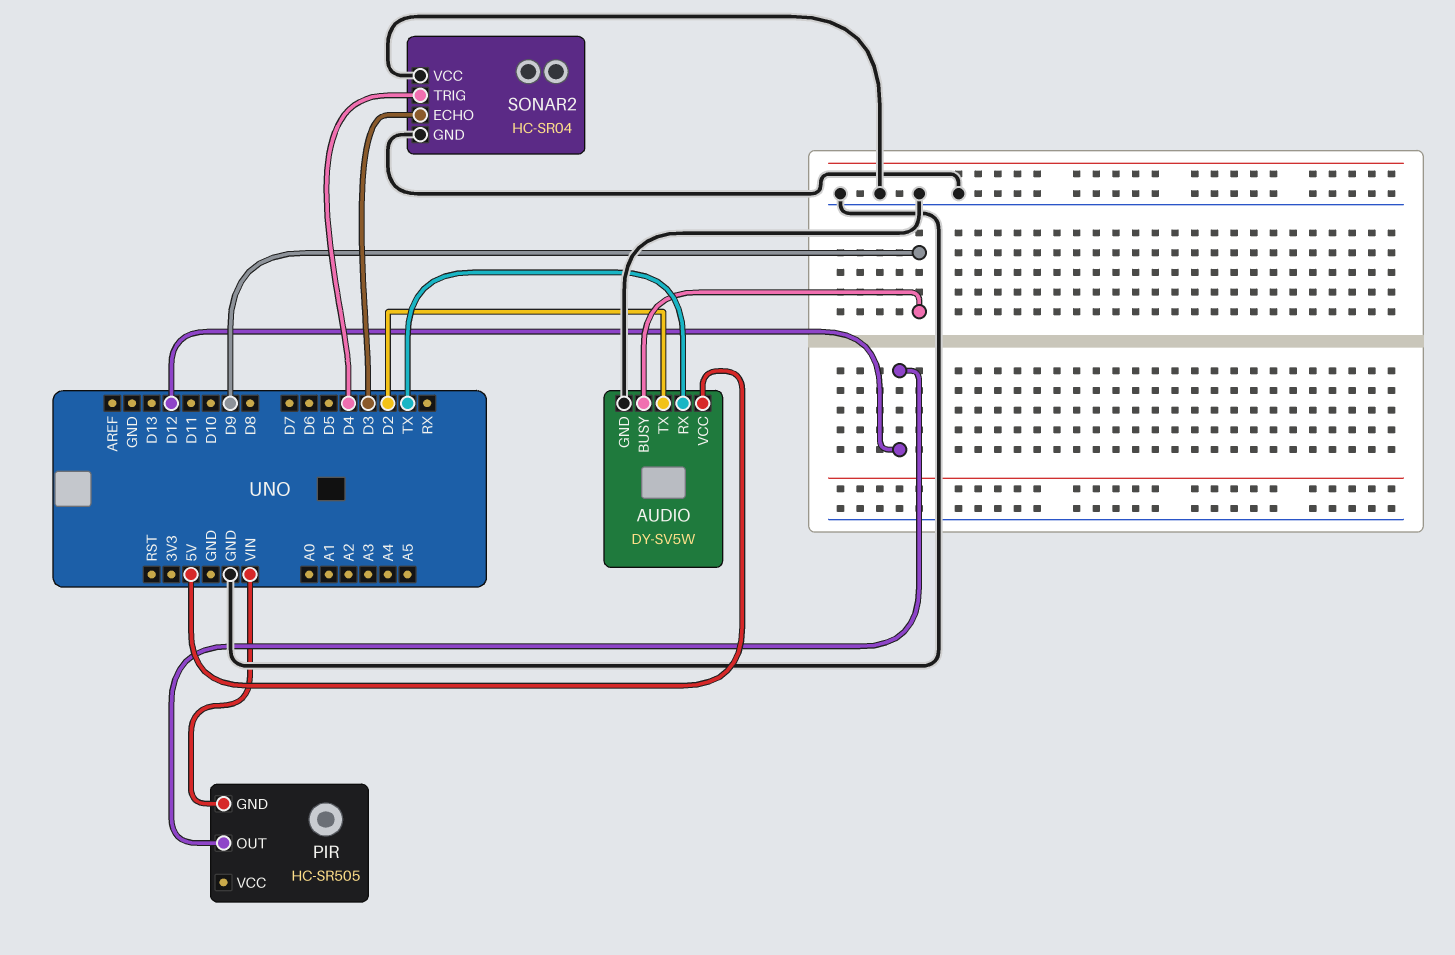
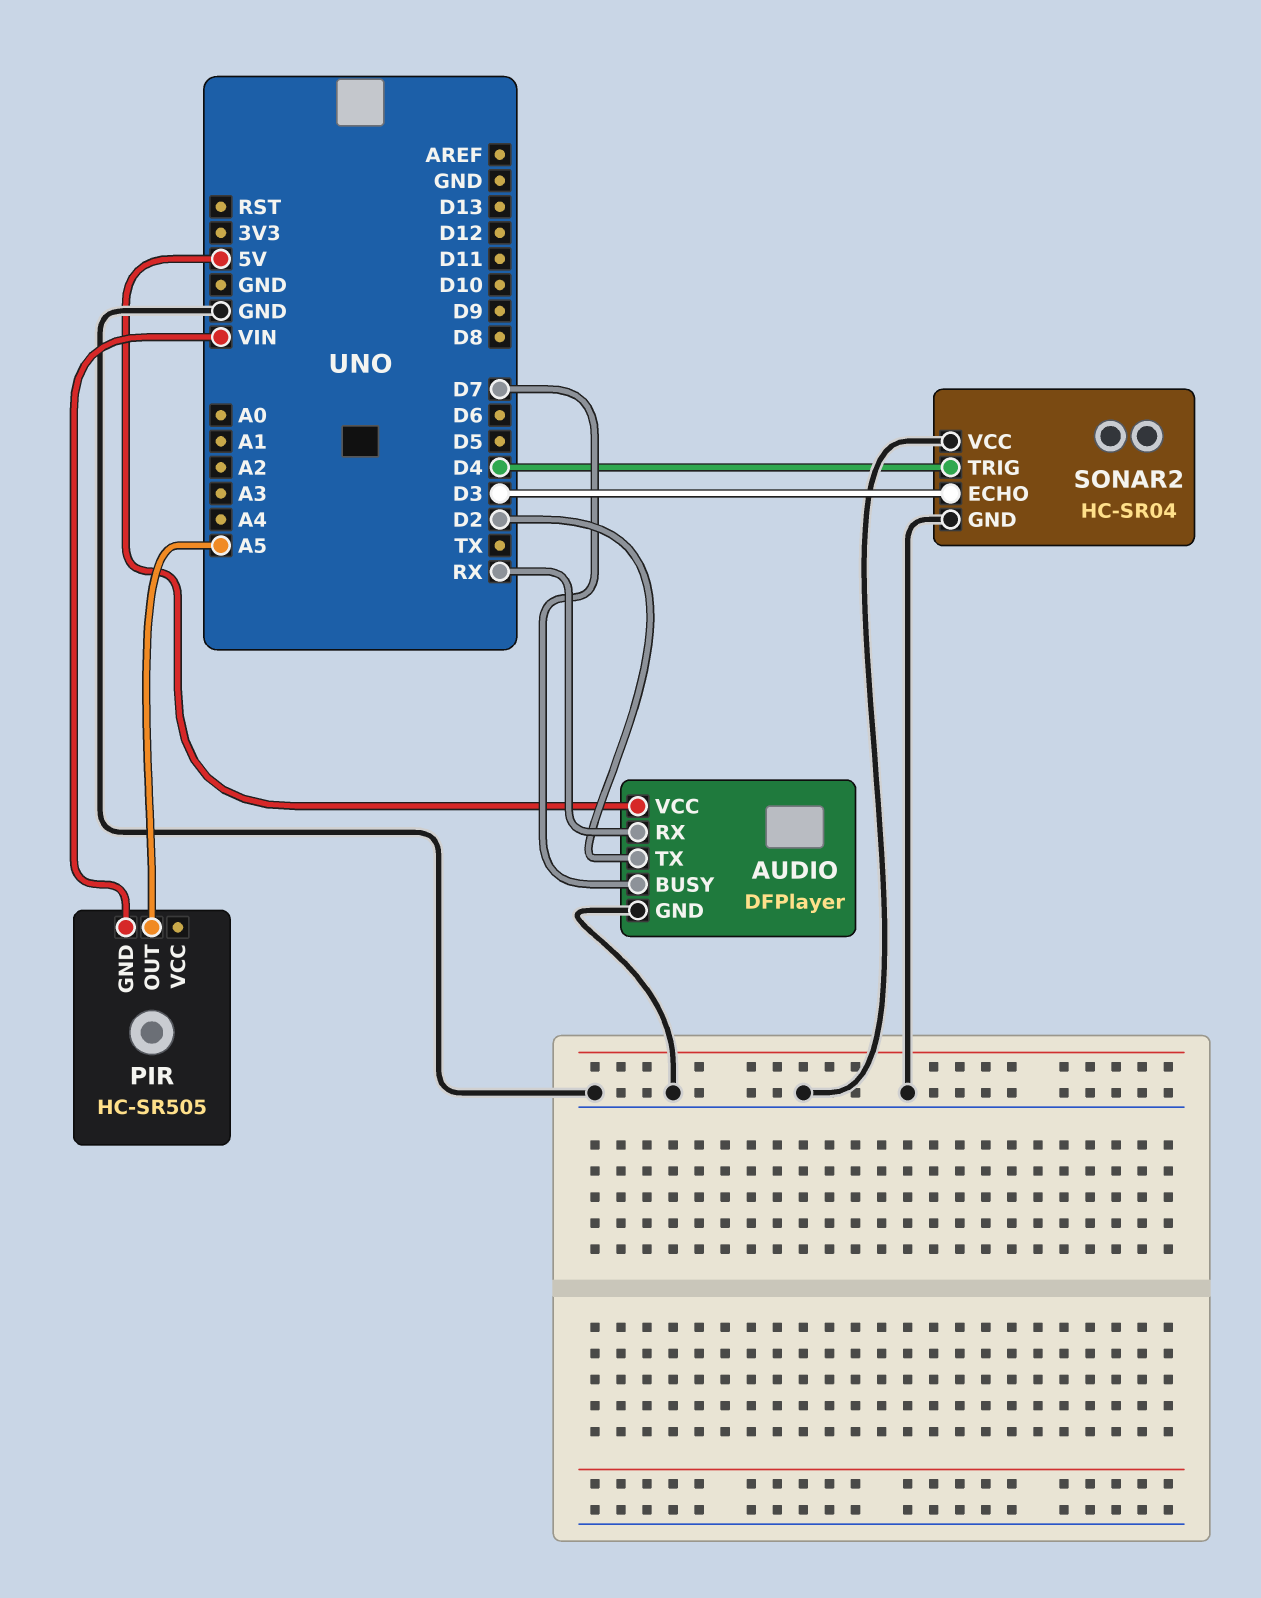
AUDIO: DY-SV5W -> DFPlayer
AUDIO pin BUSY: D9 -> D7
AUDIO pin RX: TX -> RX
PIR pin OUT: D12 -> A5

